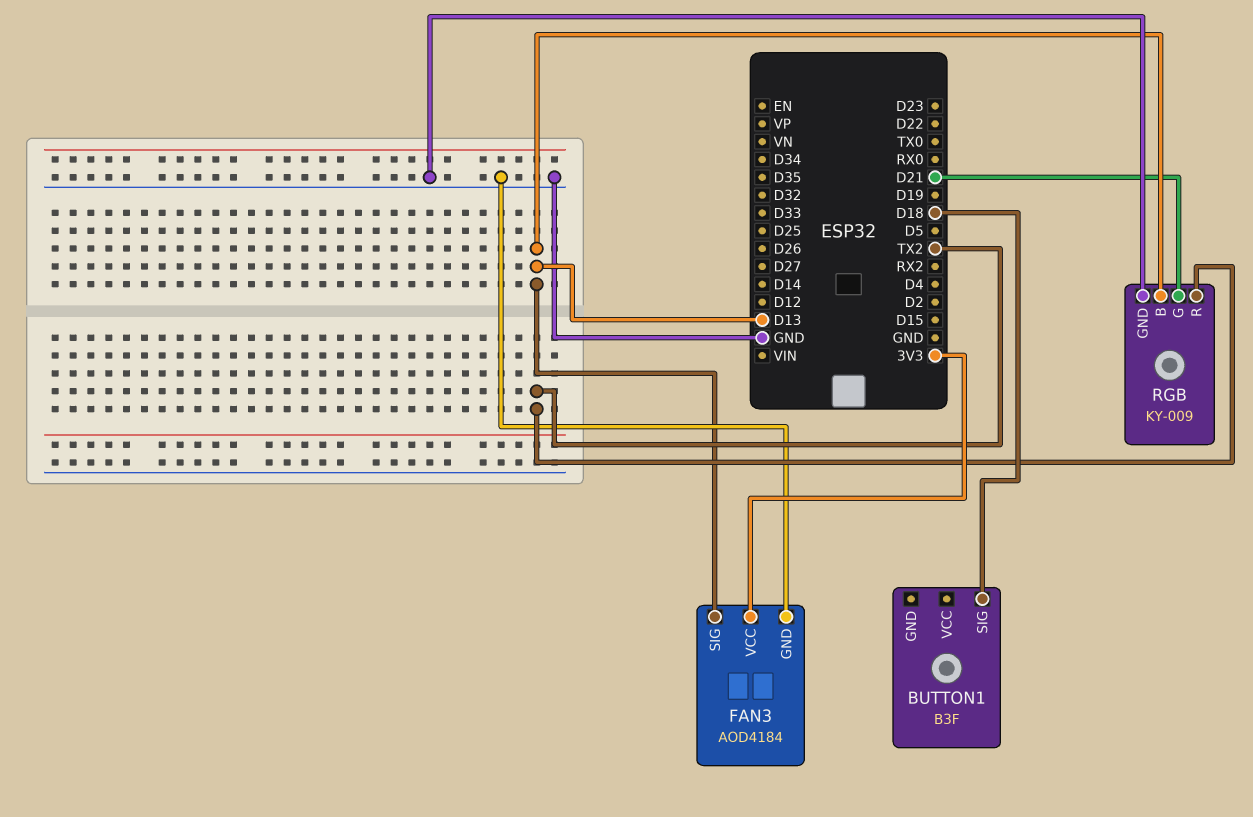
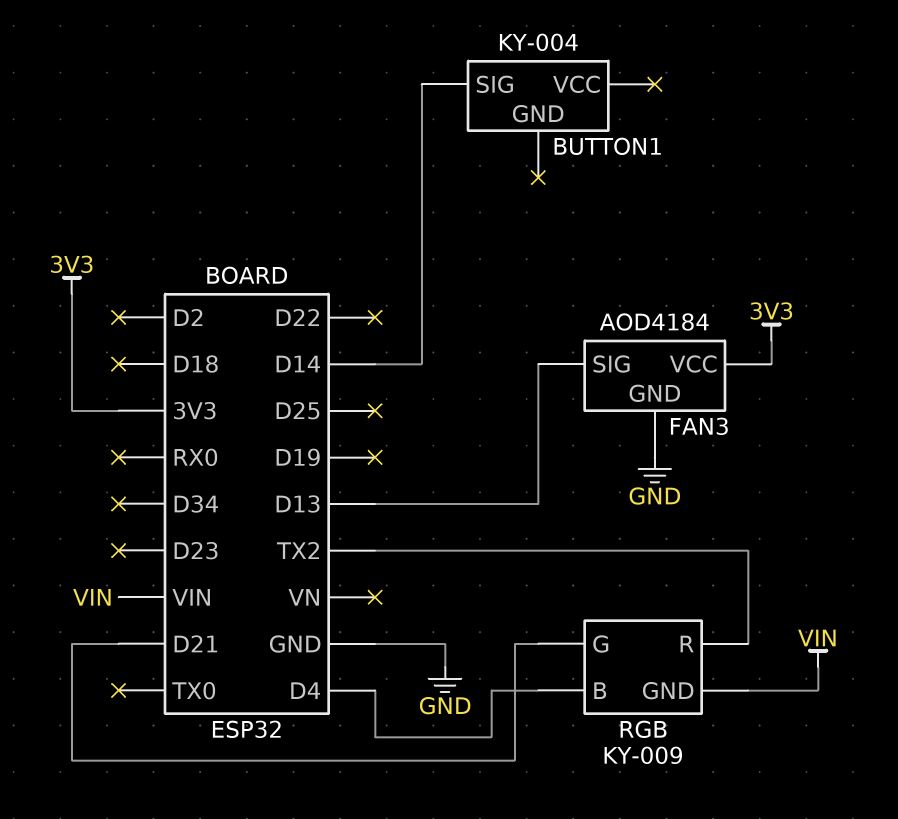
BUTTON1: B3F -> KY-004
BUTTON1 pin SIG: D18 -> D14
RGB pin B: D13 -> D4
RGB pin GND: GND -> VIN

